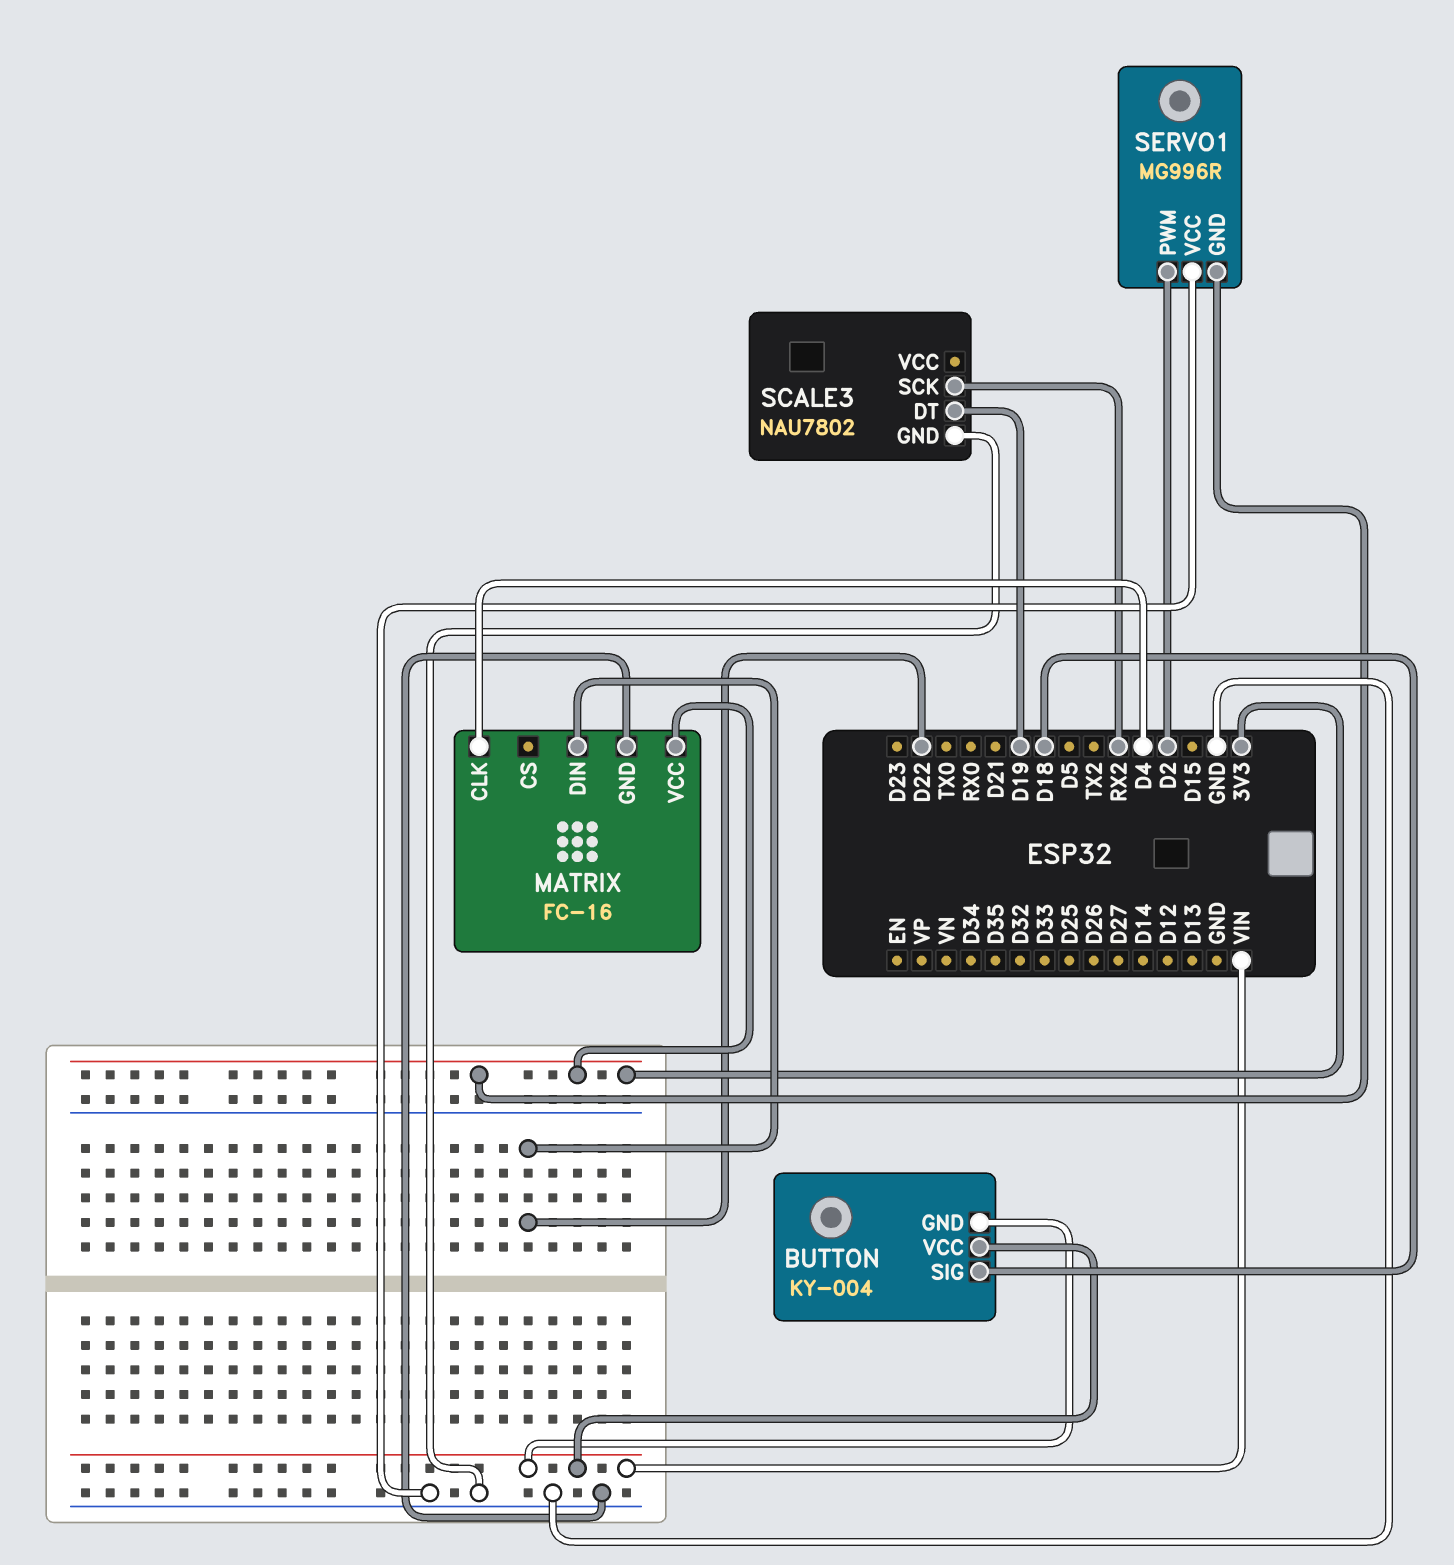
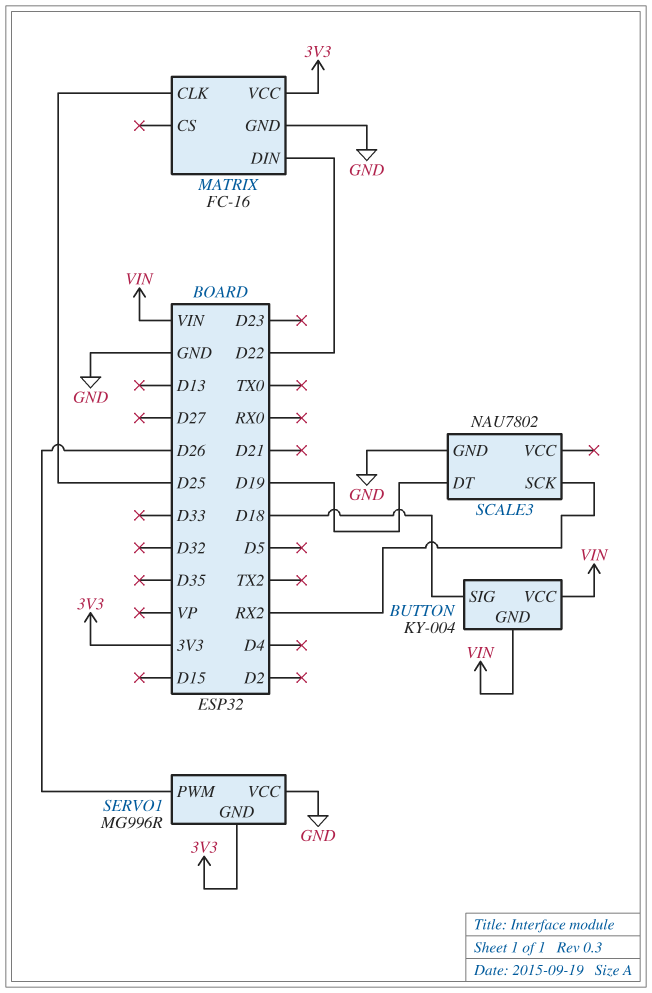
MATRIX pin CLK: D4 -> D25
SERVO1 pin PWM: D2 -> D26

